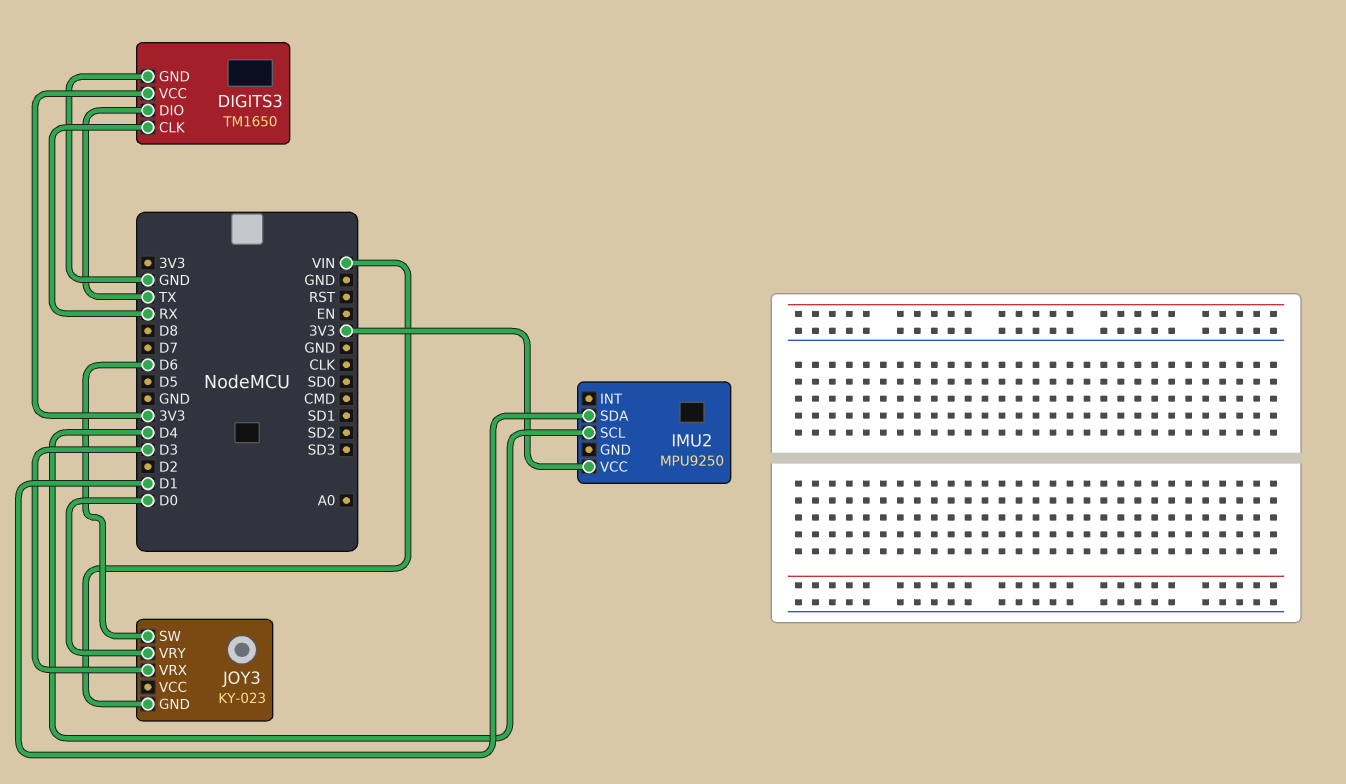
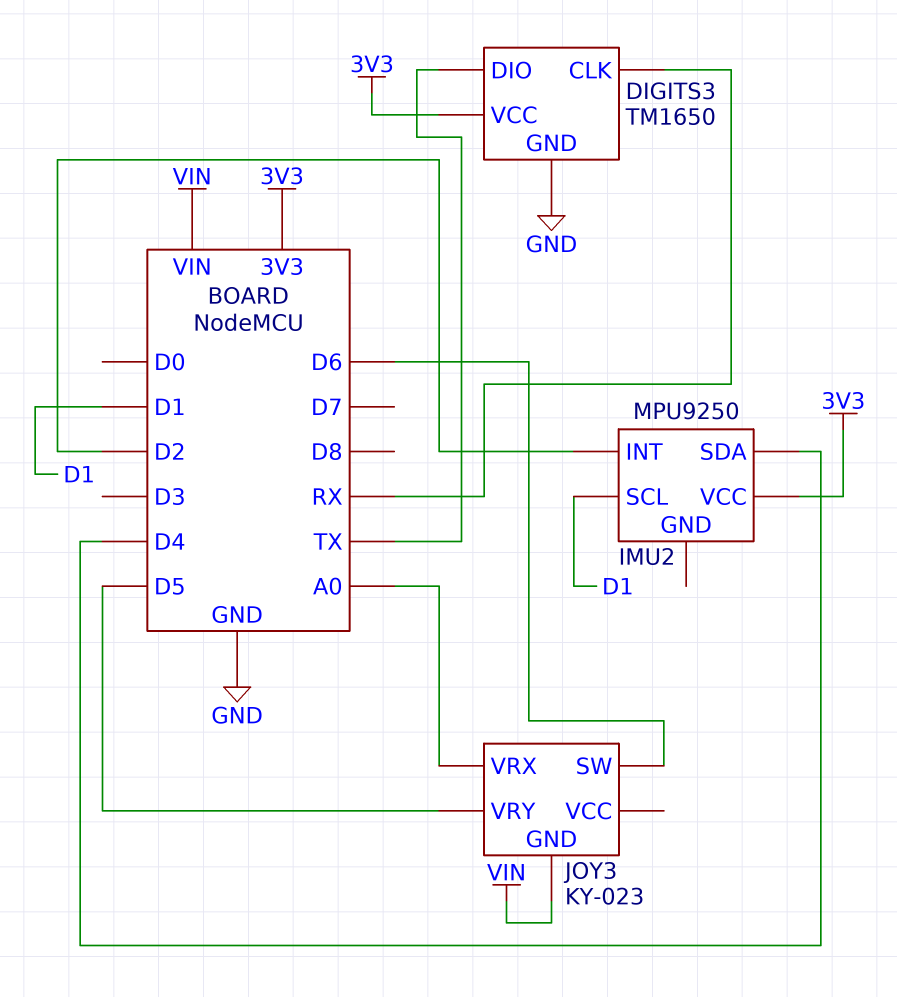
IMU2 pin INT: none -> D2
IMU2 pin SCL: D4 -> D1
IMU2 pin SDA: D1 -> D4
JOY3 pin VRX: D3 -> A0
JOY3 pin VRY: D0 -> D5

